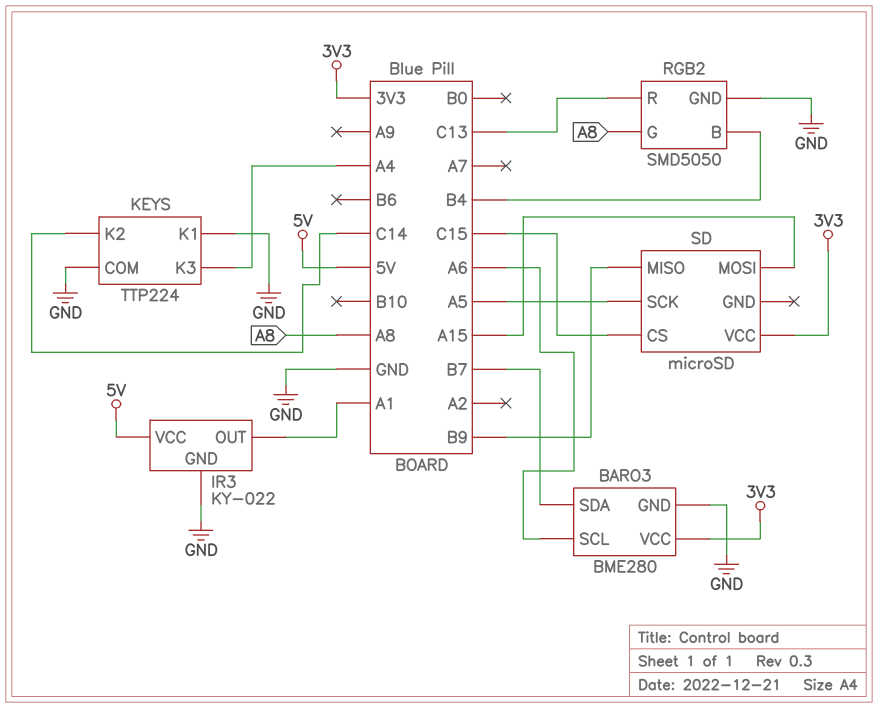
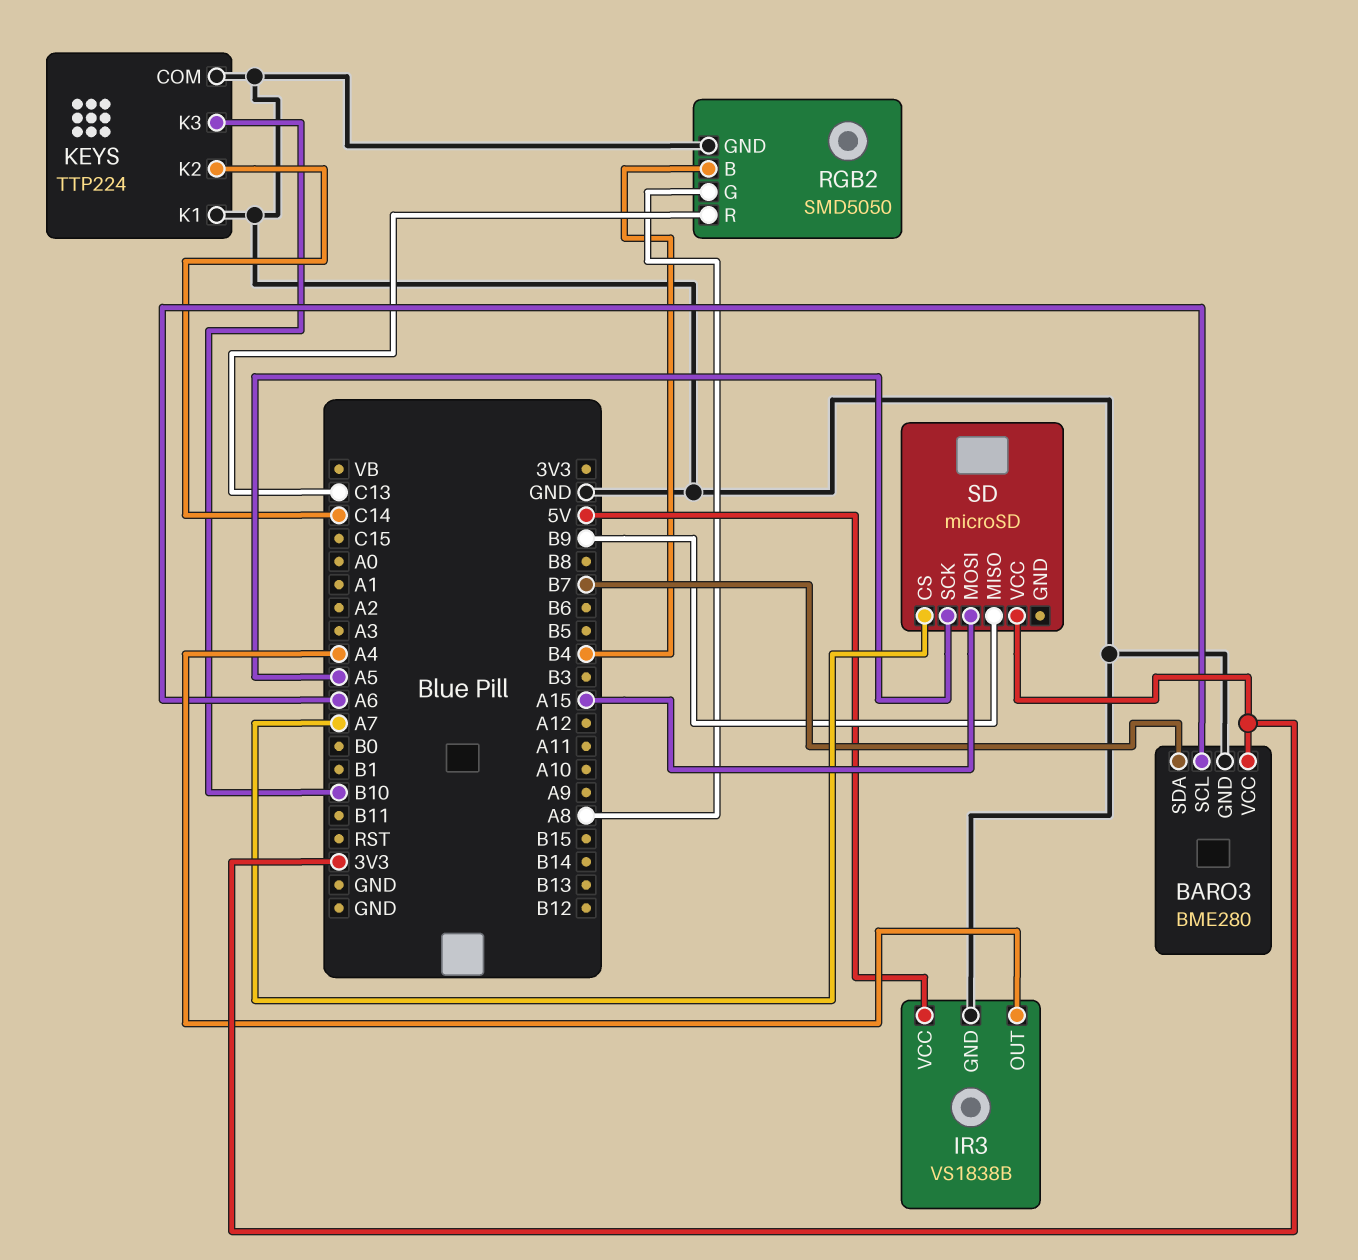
IR3: KY-022 -> VS1838B
IR3 pin OUT: A1 -> A4
KEYS pin K3: A4 -> B10
SD pin CS: C15 -> A7

